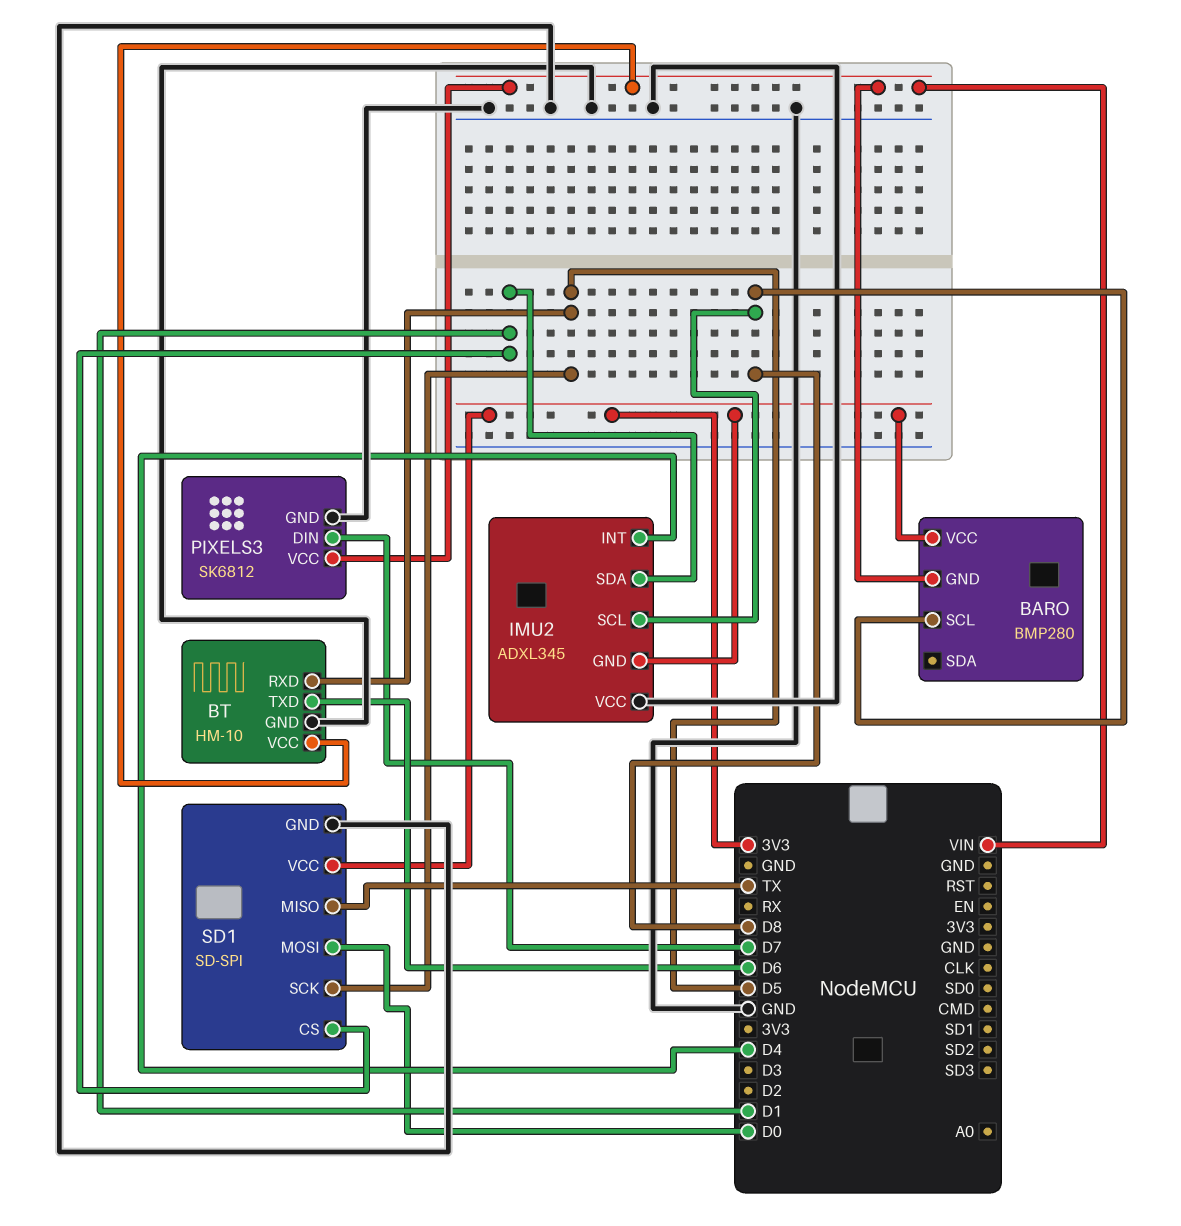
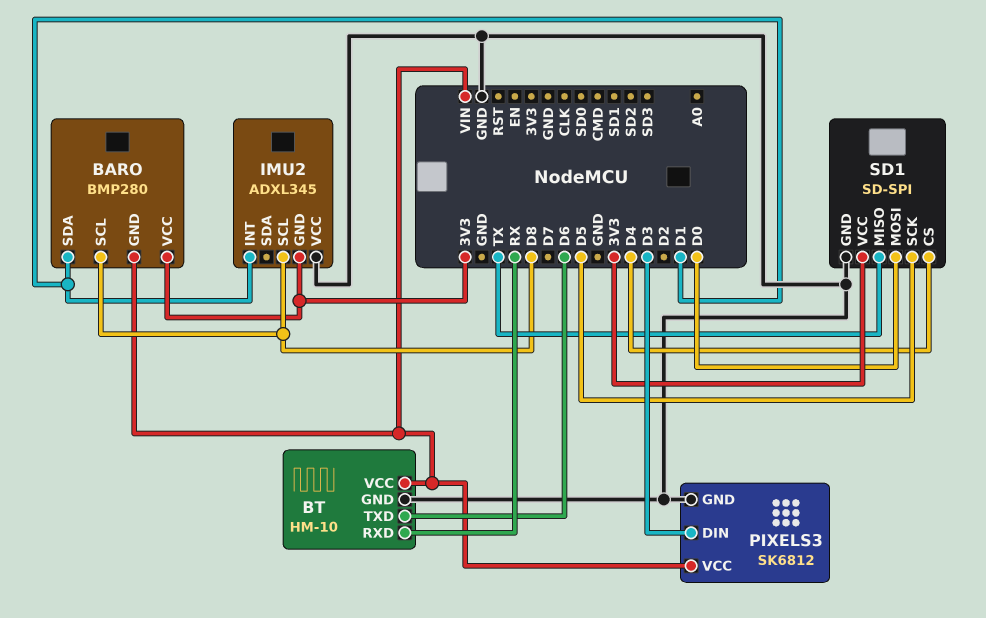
BARO pin SDA: none -> D1
BT pin RXD: D5 -> RX
IMU2 pin INT: D4 -> D1
IMU2 pin SDA: D1 -> none
PIXELS3 pin DIN: D7 -> D3
SD1 pin CS: D1 -> D4

